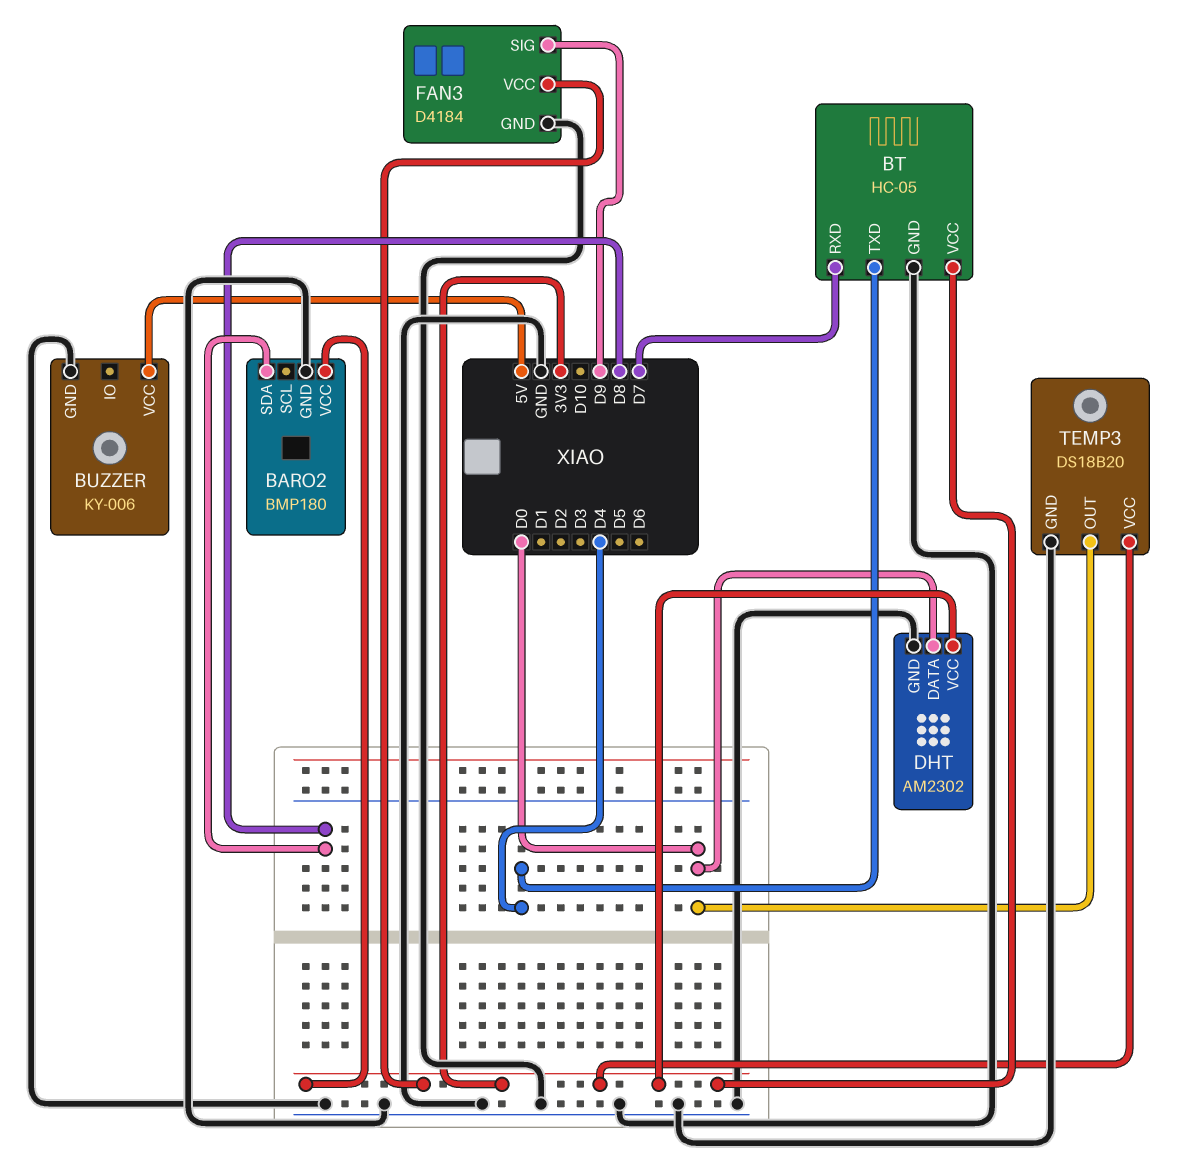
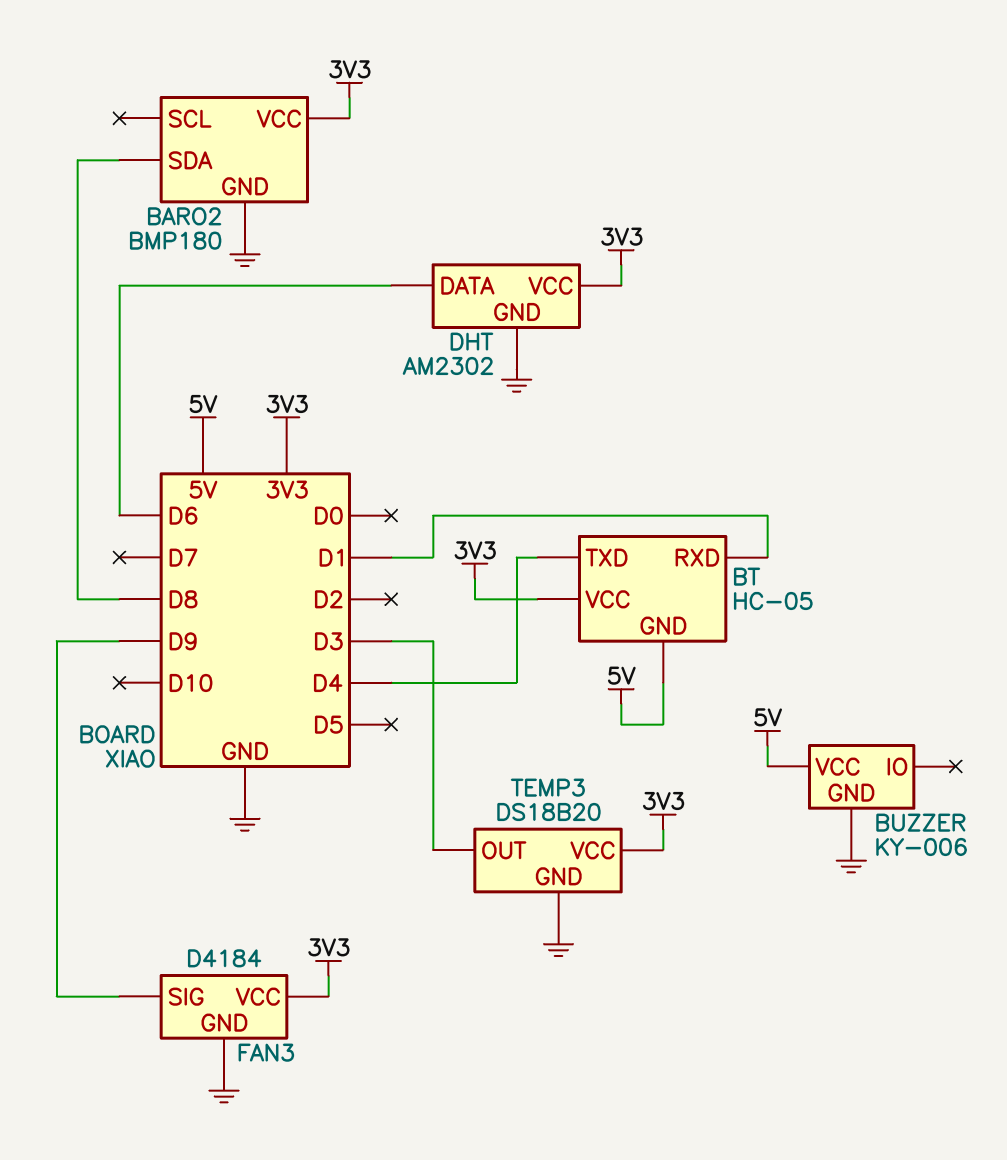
BT pin GND: GND -> 5V
BT pin RXD: D7 -> D1
DHT pin DATA: D0 -> D6
TEMP3 pin OUT: D0 -> D3

